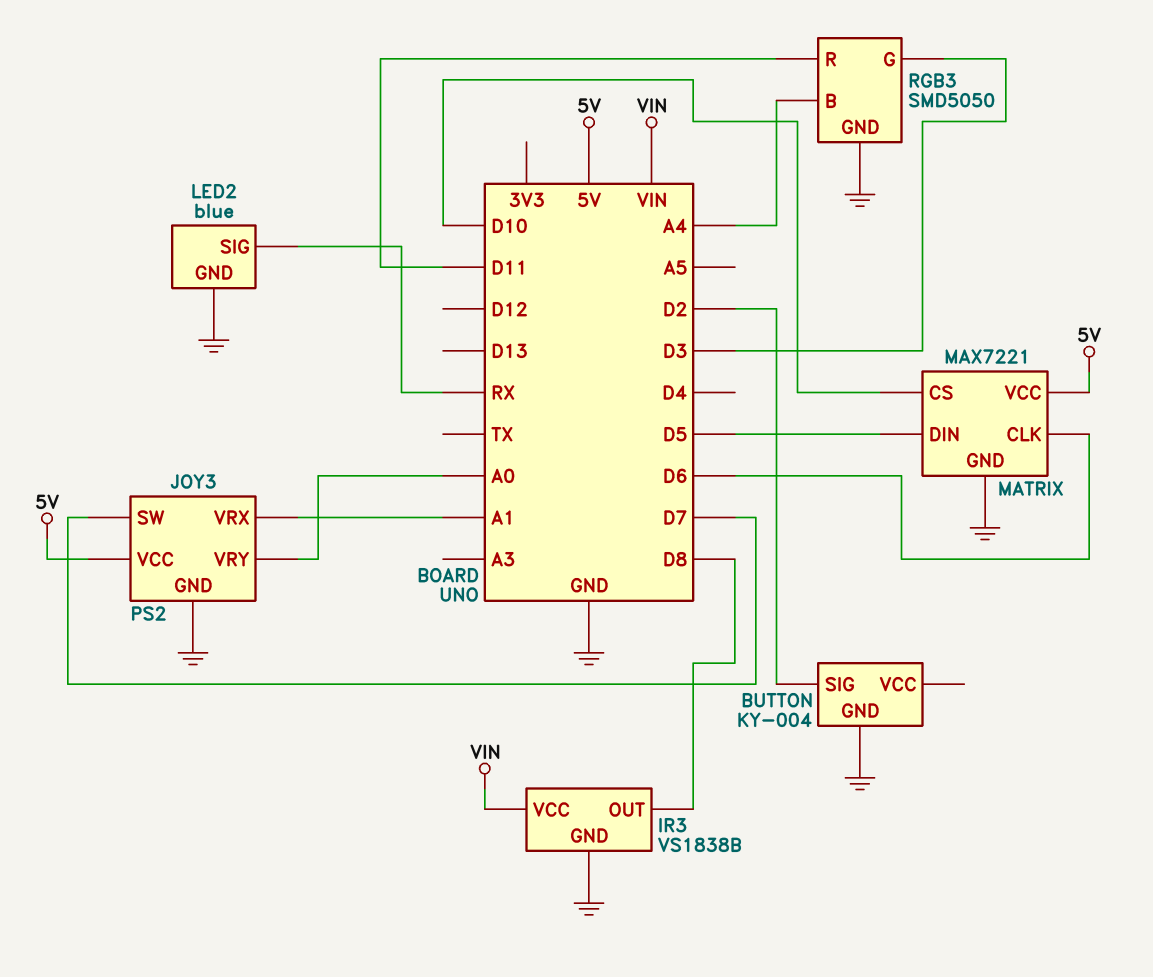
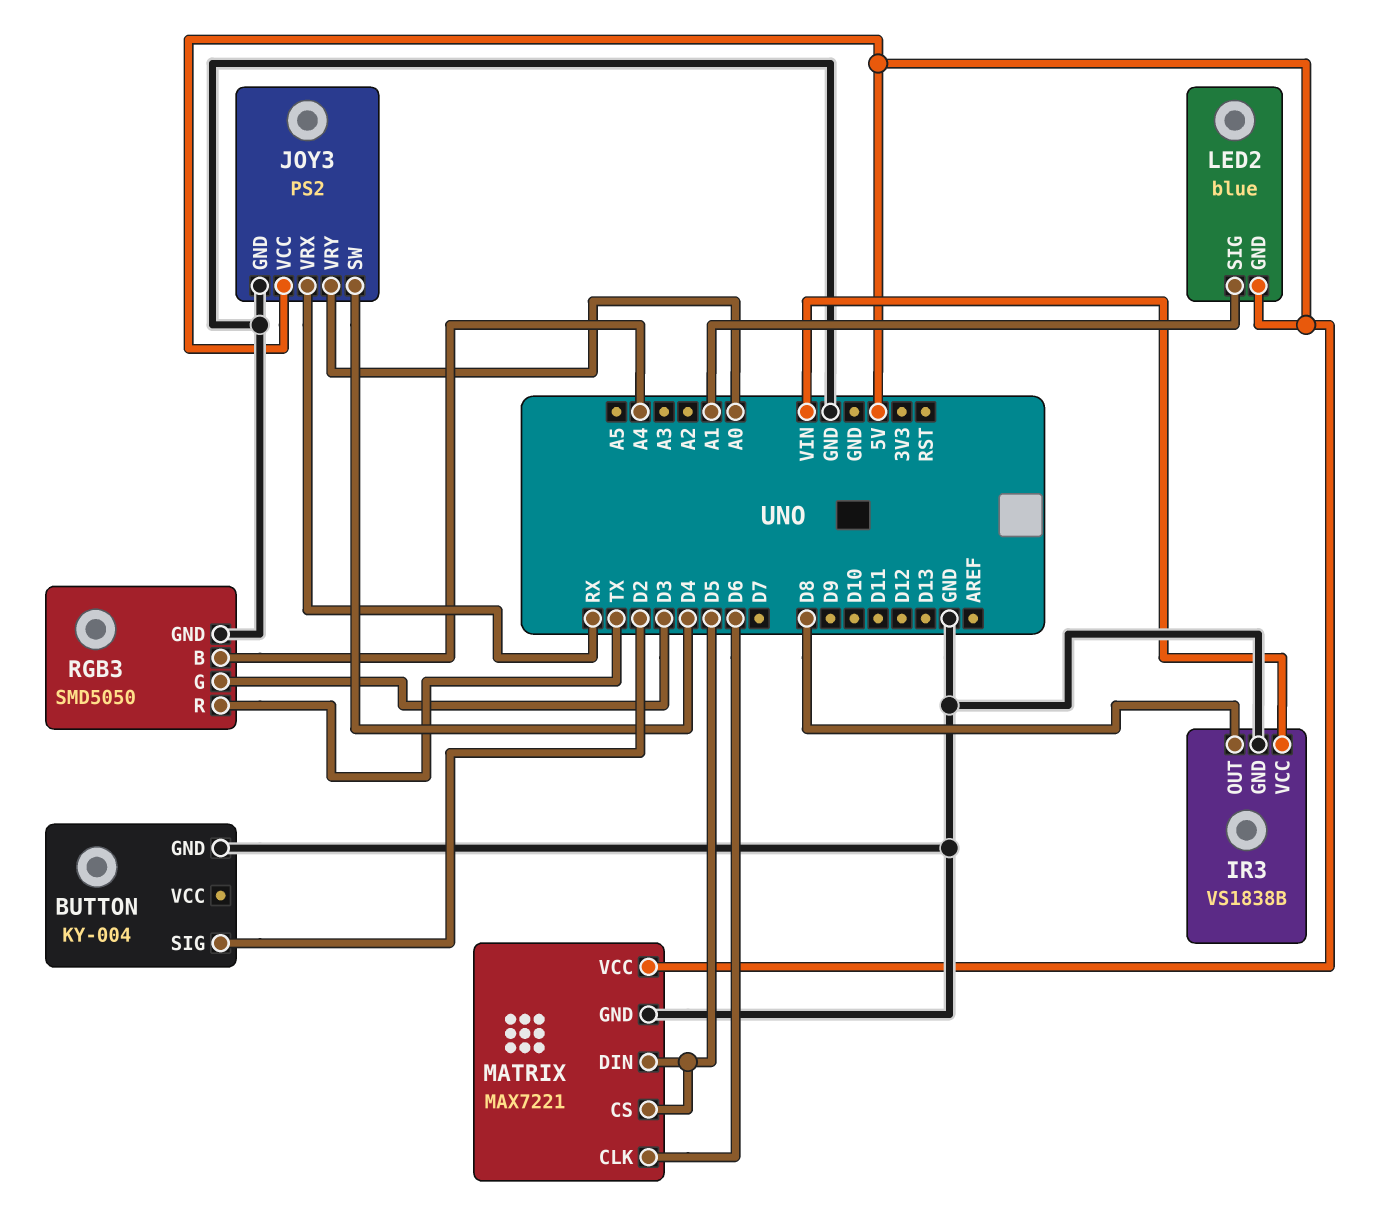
JOY3 pin SW: D7 -> D4
JOY3 pin VRX: A1 -> RX
LED2 pin GND: GND -> 5V
LED2 pin SIG: RX -> A1
MATRIX pin CS: D10 -> D5
RGB3 pin R: D11 -> TX

